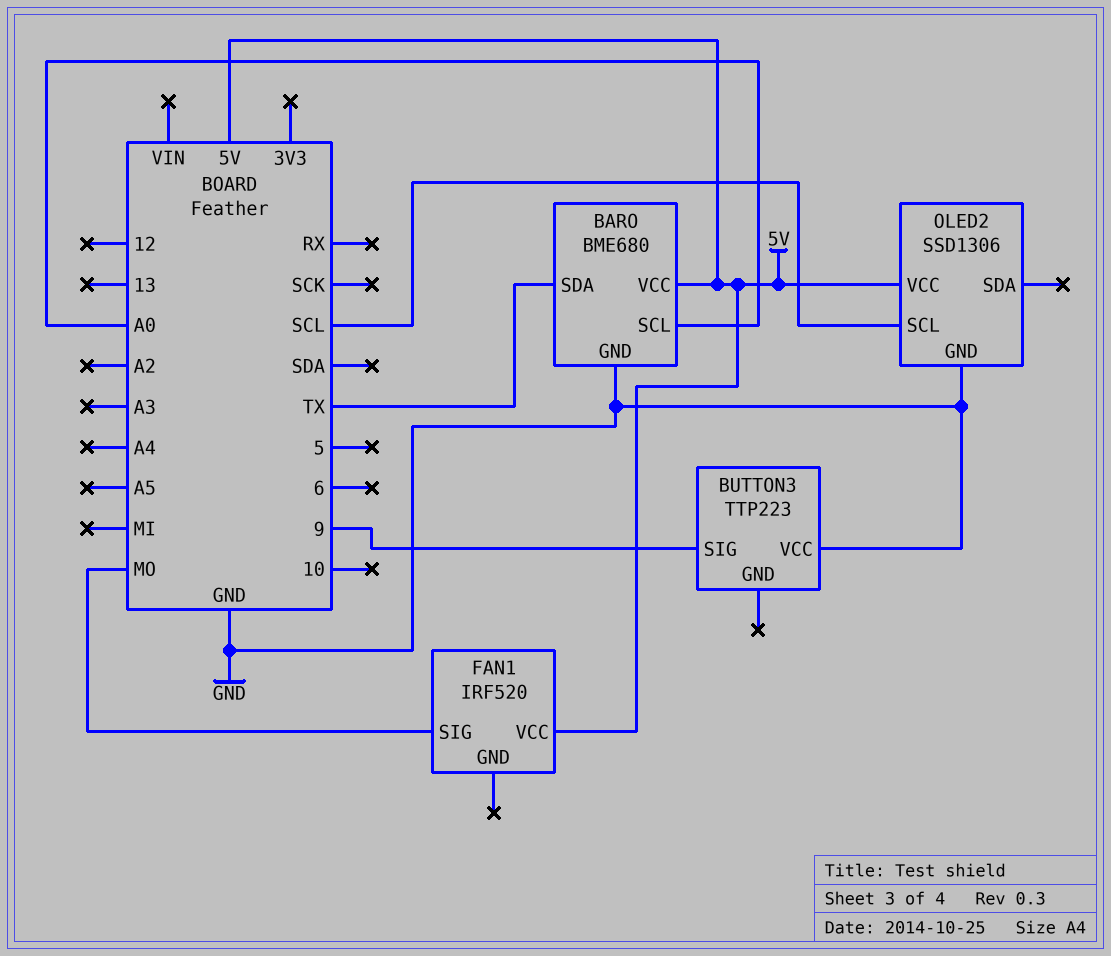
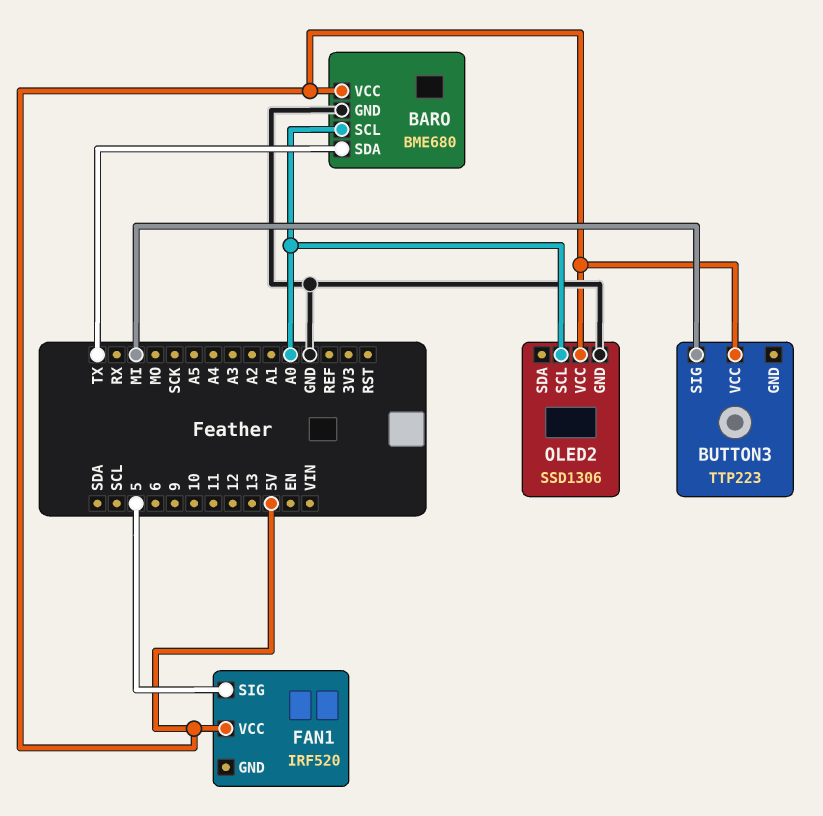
BUTTON3 pin SIG: 9 -> MI
BUTTON3 pin VCC: GND -> 5V
FAN1 pin SIG: MO -> 5
OLED2 pin SCL: SCL -> A0

